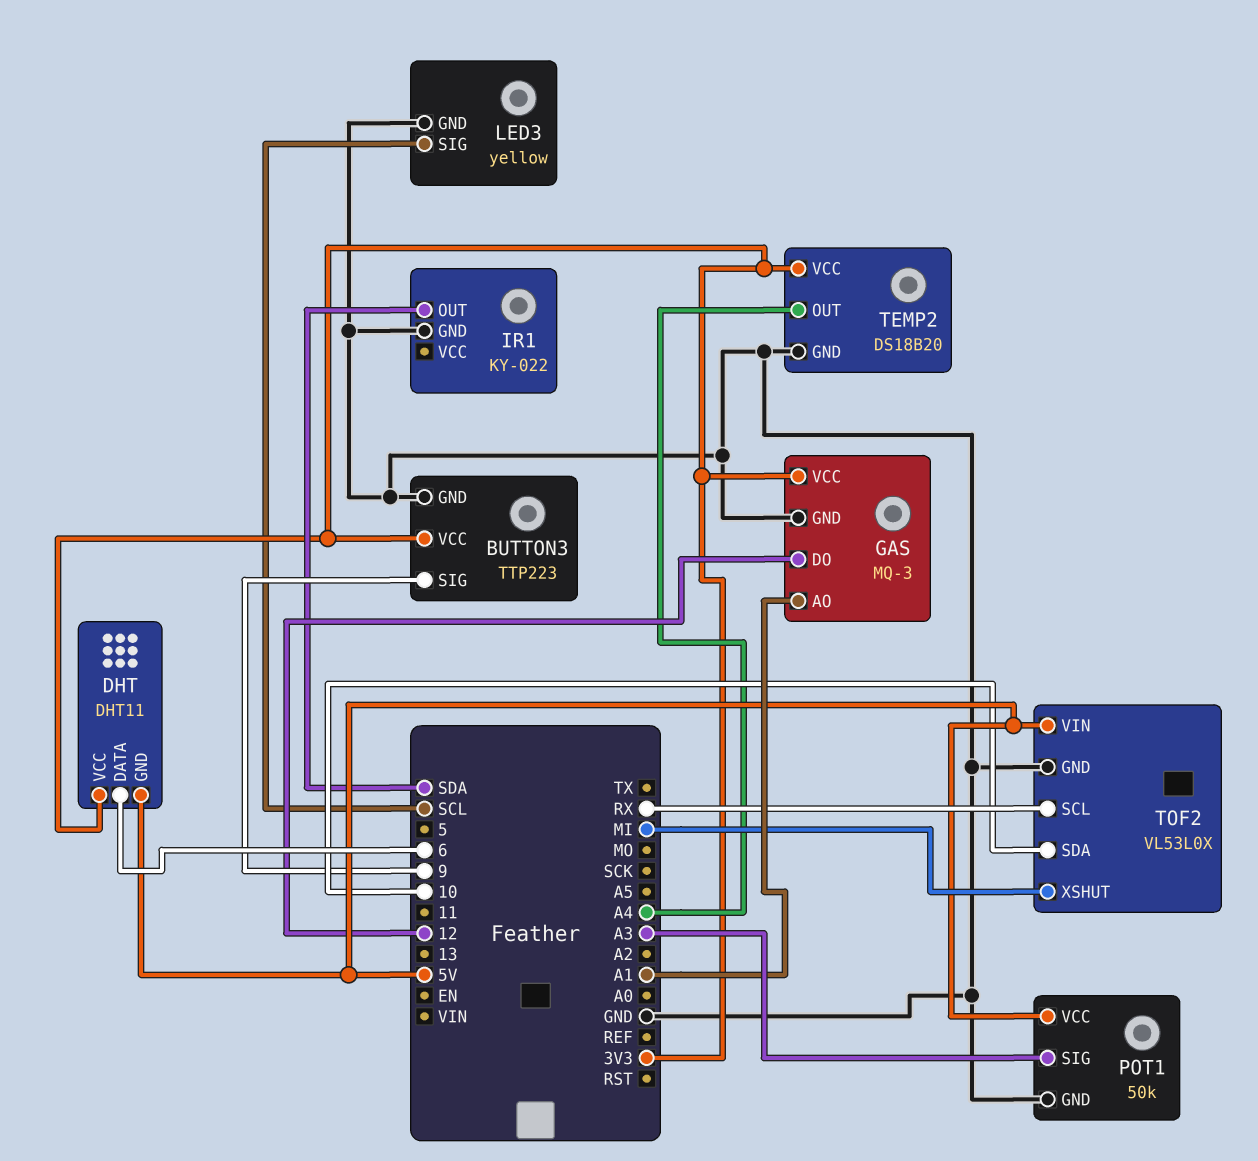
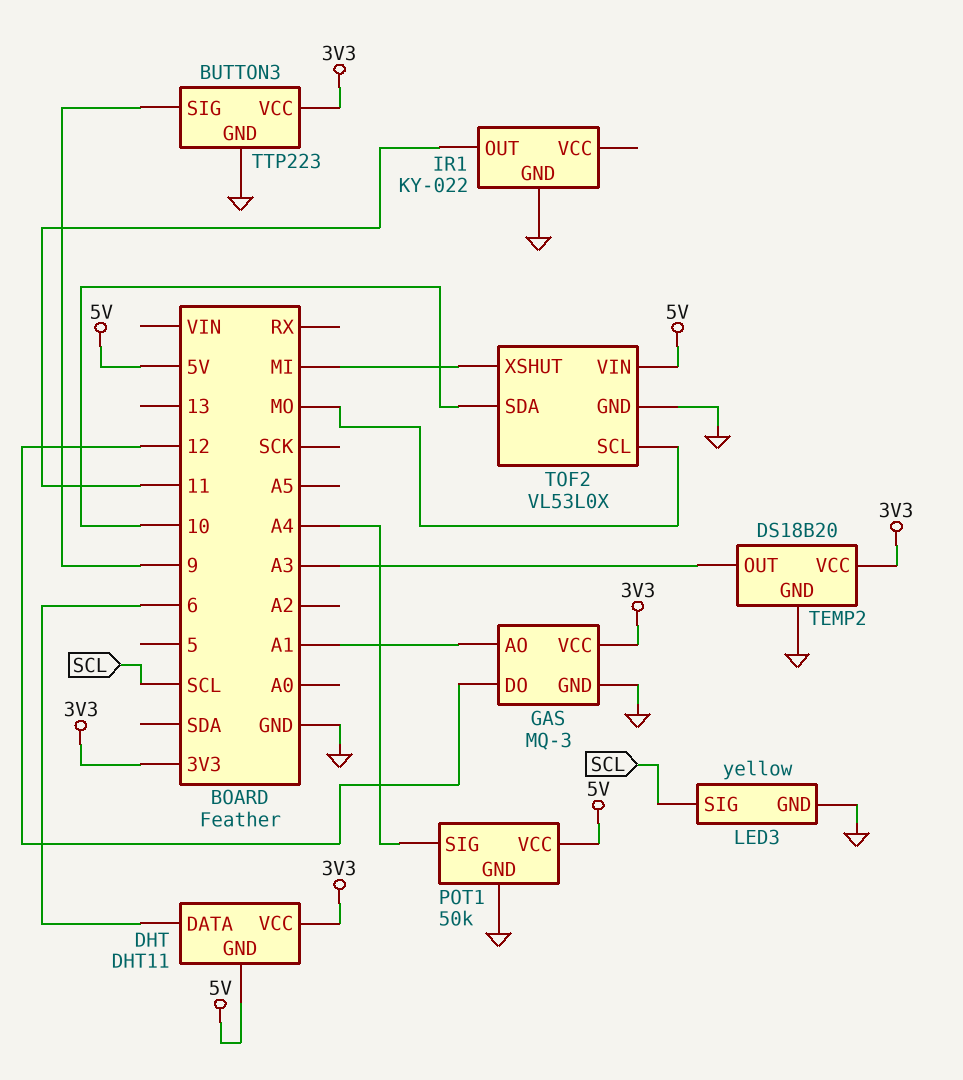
IR1 pin OUT: SDA -> 11
POT1 pin SIG: A3 -> A4
TEMP2 pin OUT: A4 -> A3
TOF2 pin SCL: RX -> MO

